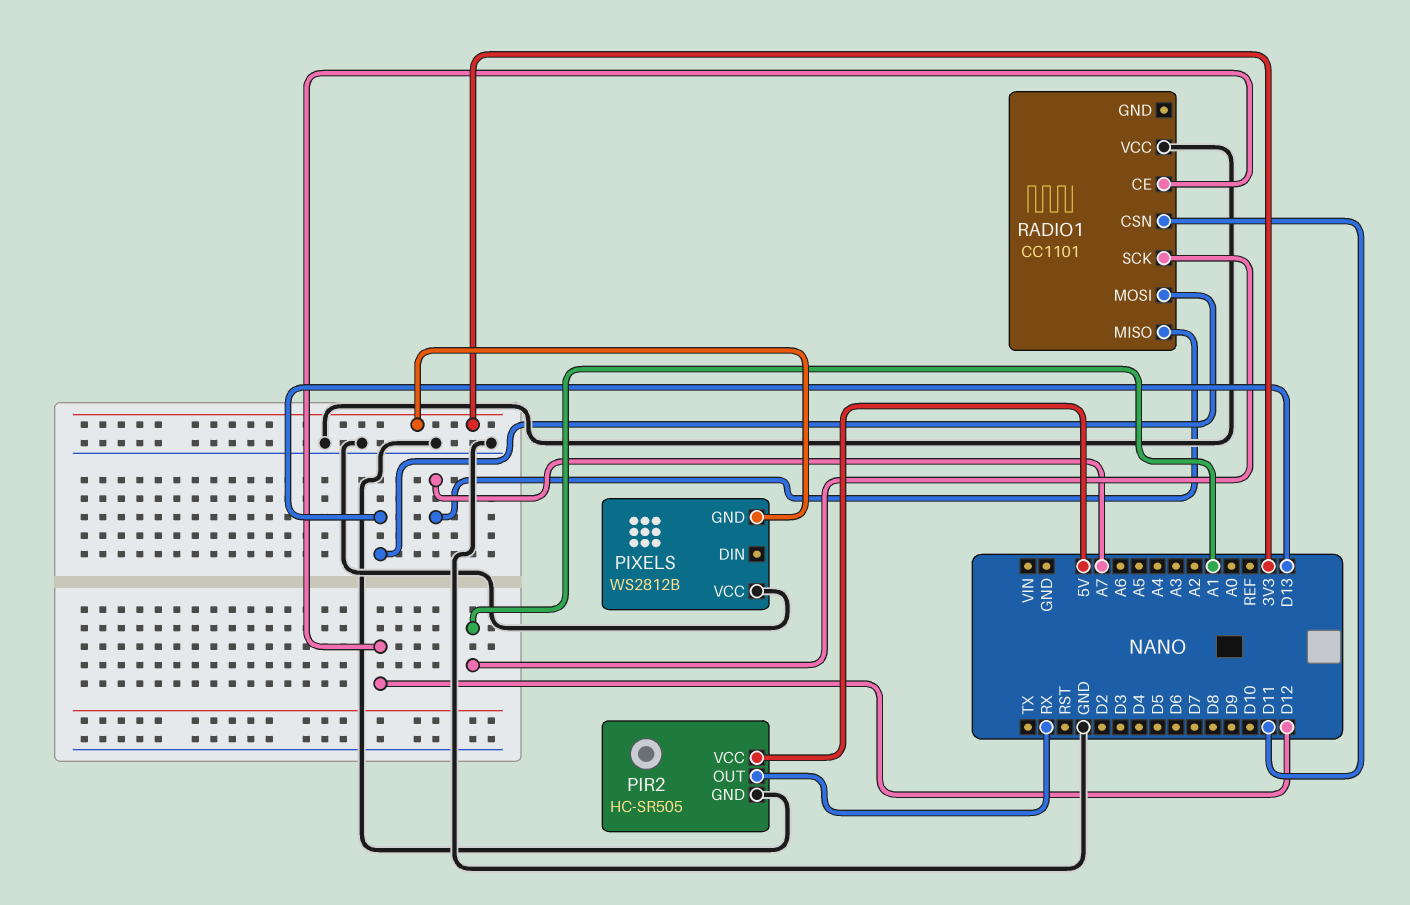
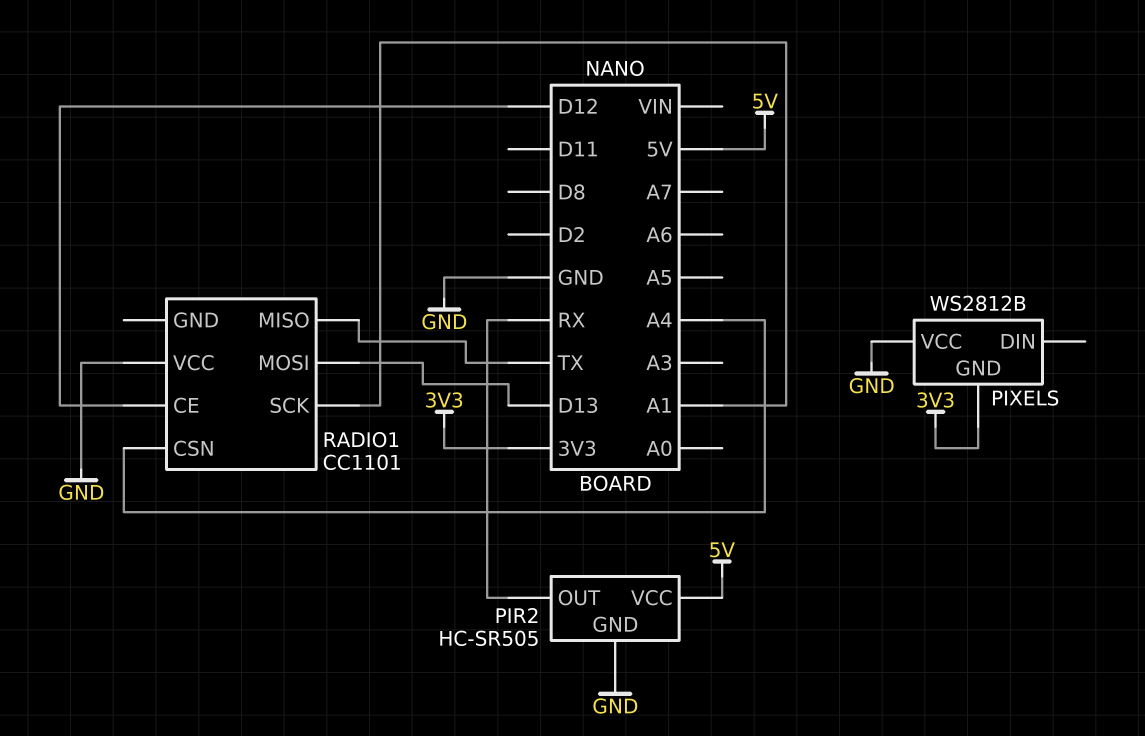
RADIO1 pin CSN: D11 -> A4
RADIO1 pin MISO: A7 -> TX

